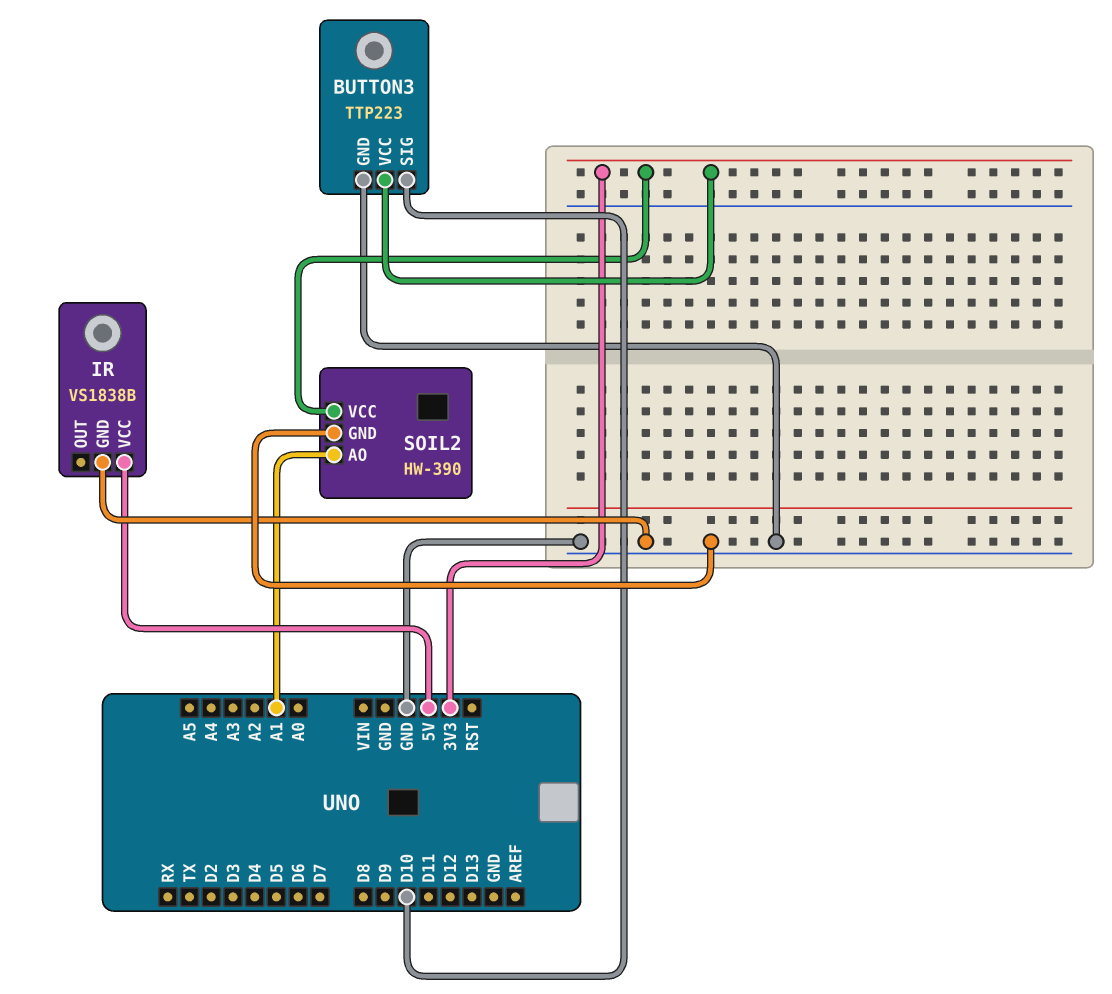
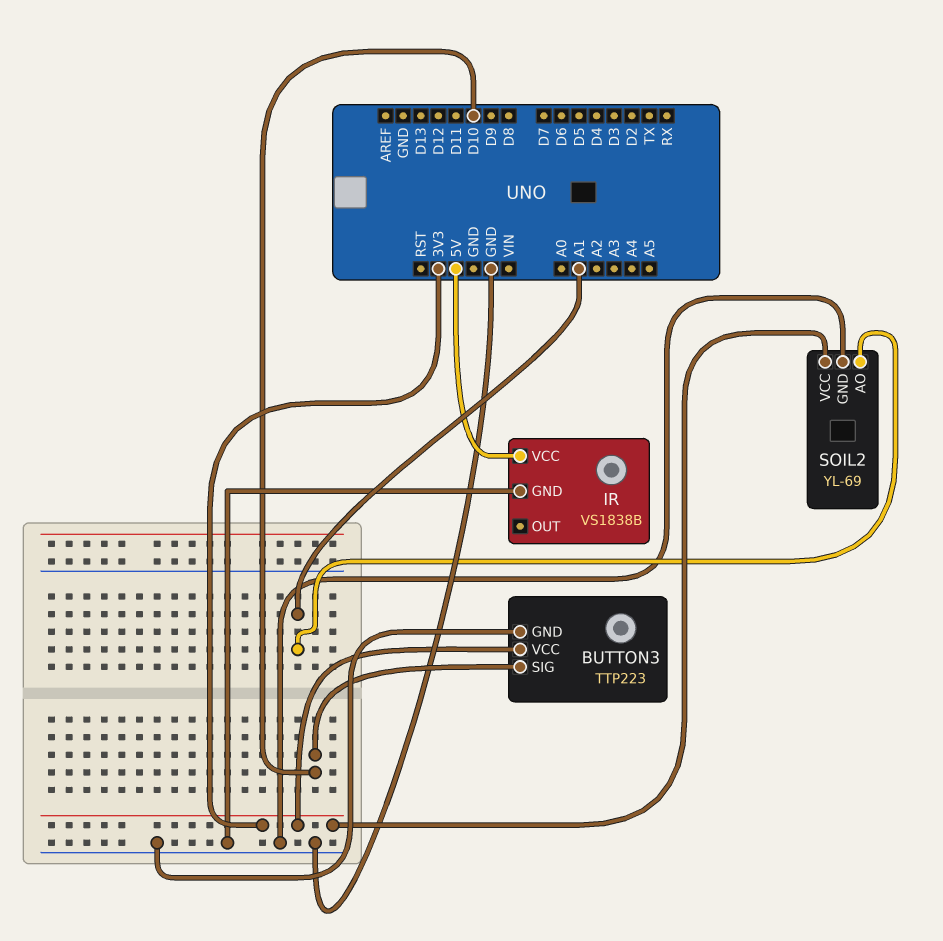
SOIL2: HW-390 -> YL-69

